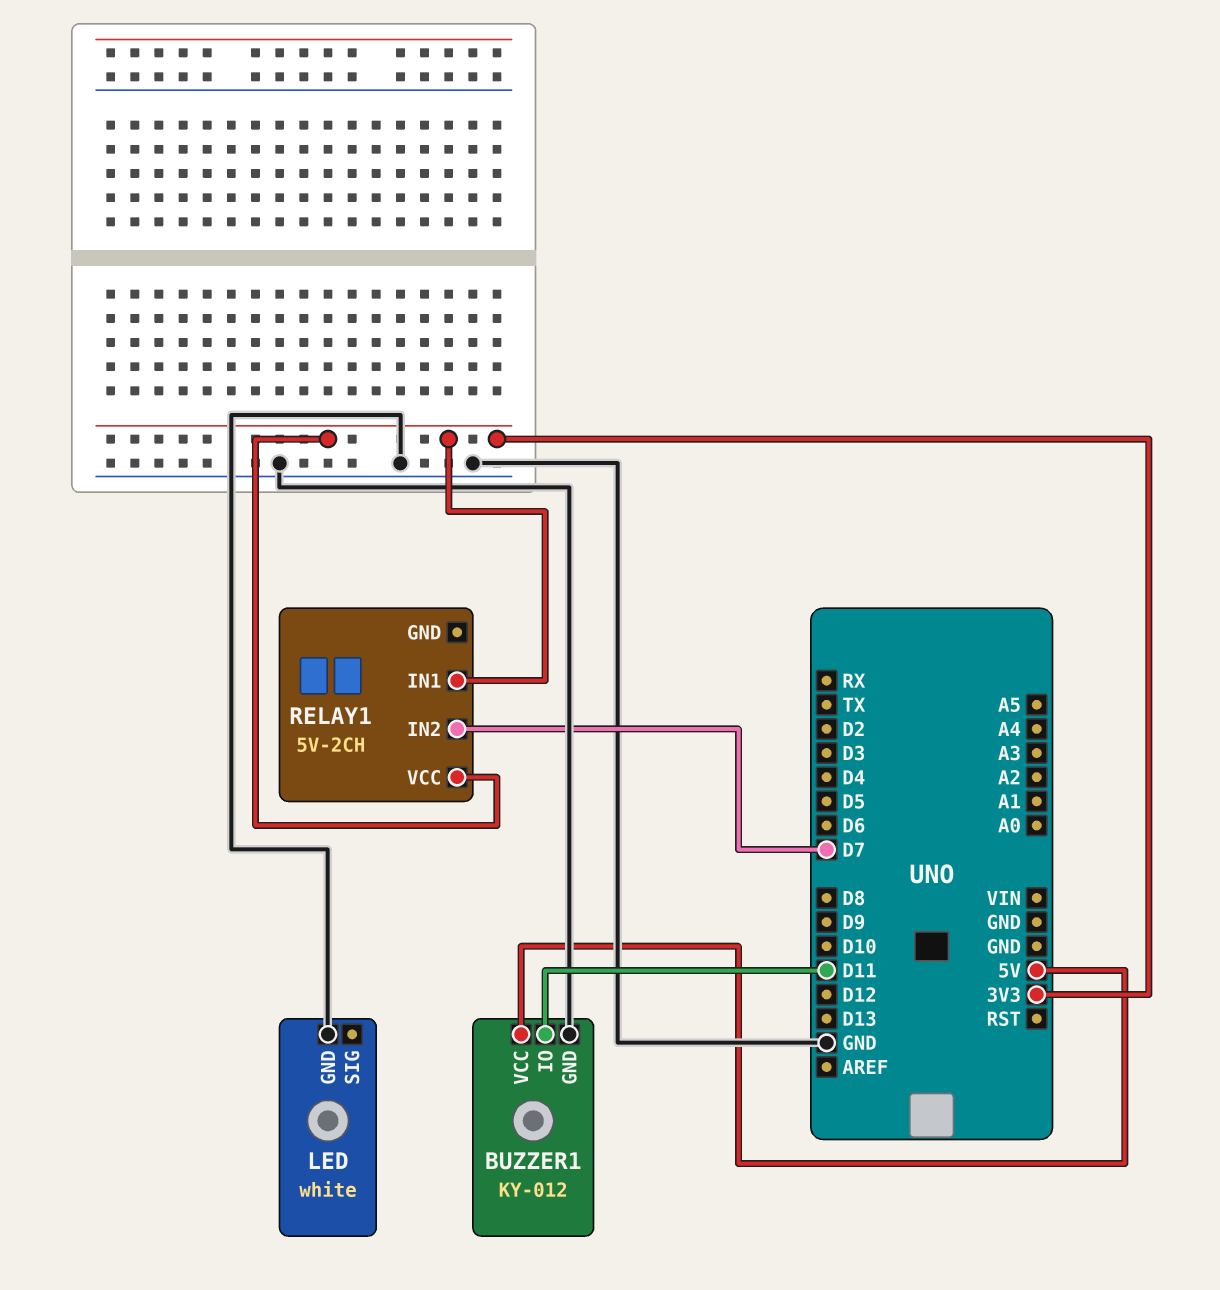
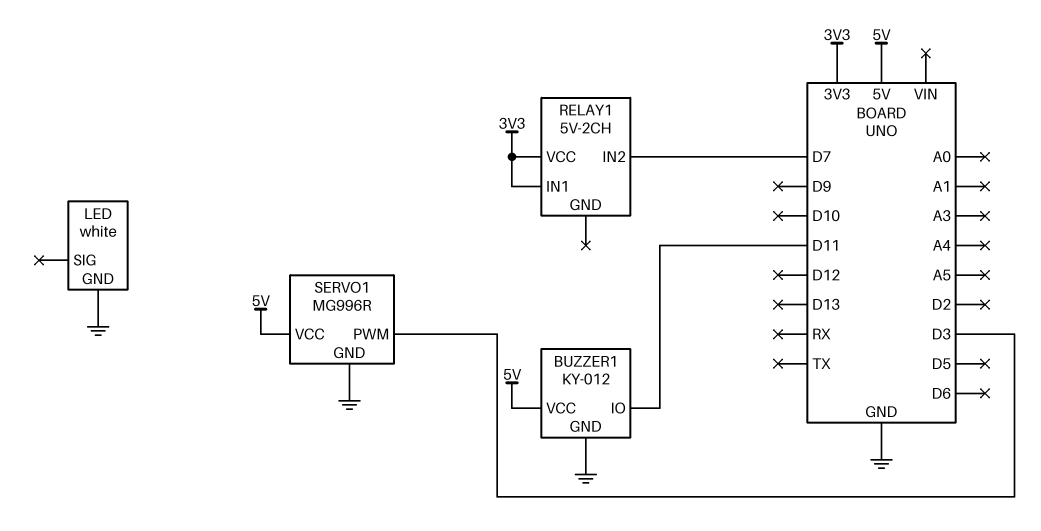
SERVO1: none -> MG996R
SERVO1 pin GND: none -> GND
SERVO1 pin PWM: none -> D3
SERVO1 pin VCC: none -> 5V

